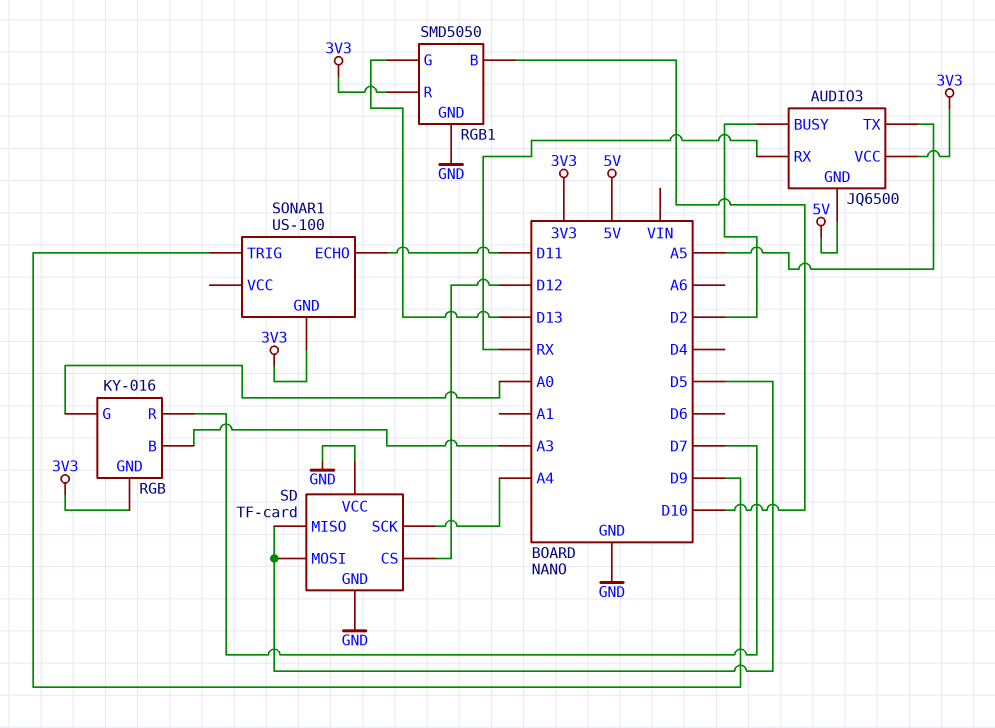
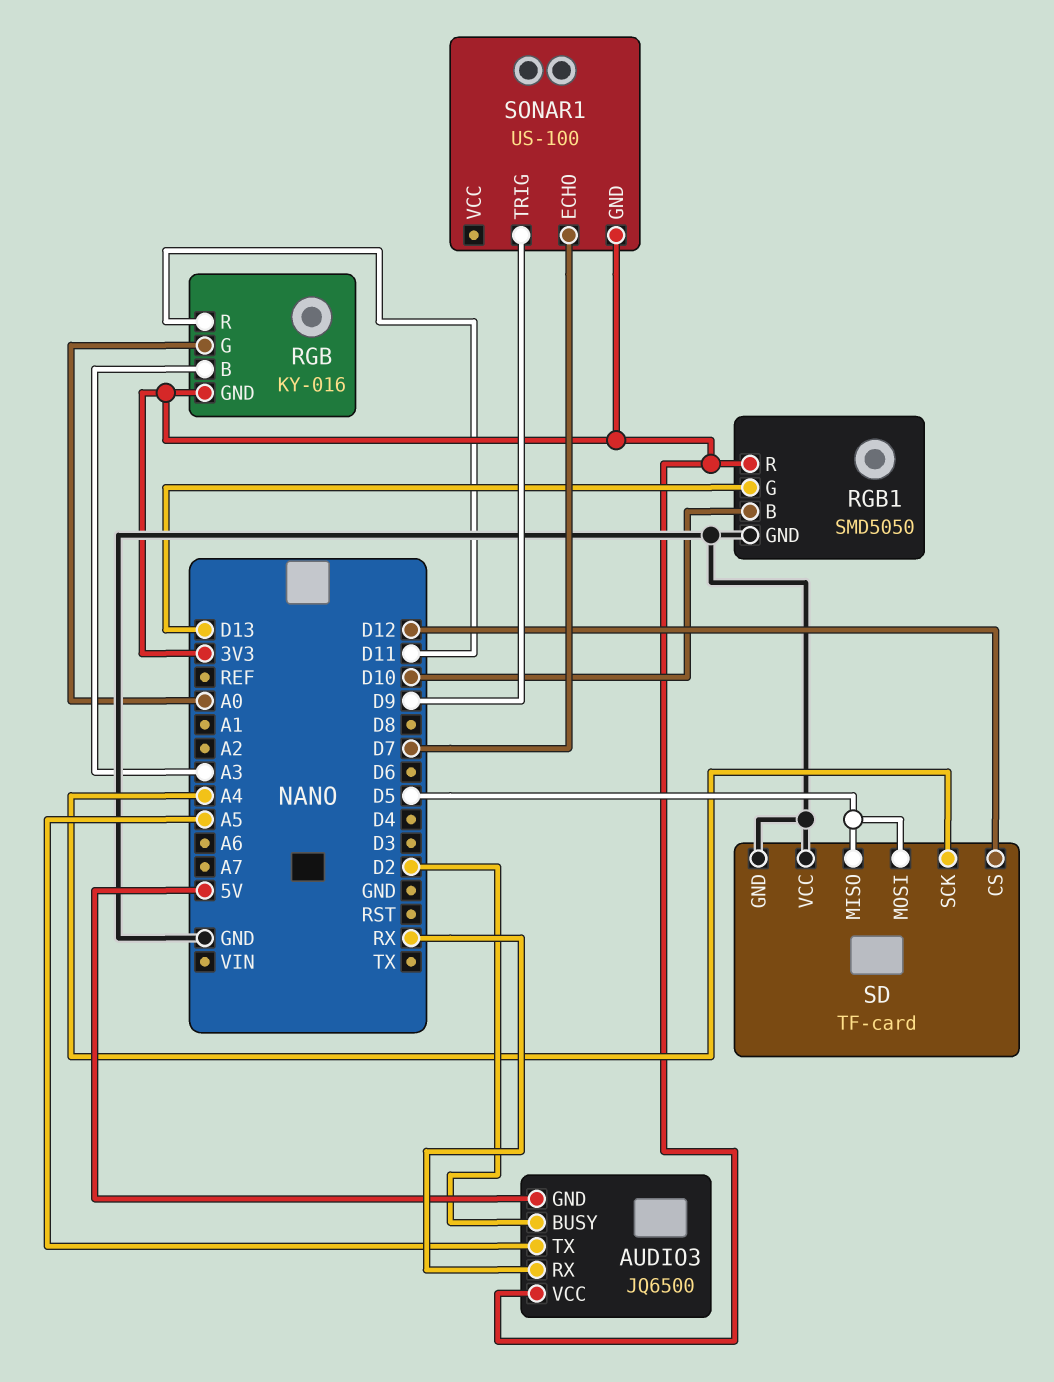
RGB pin R: D7 -> D11
SONAR1 pin ECHO: D11 -> D7

